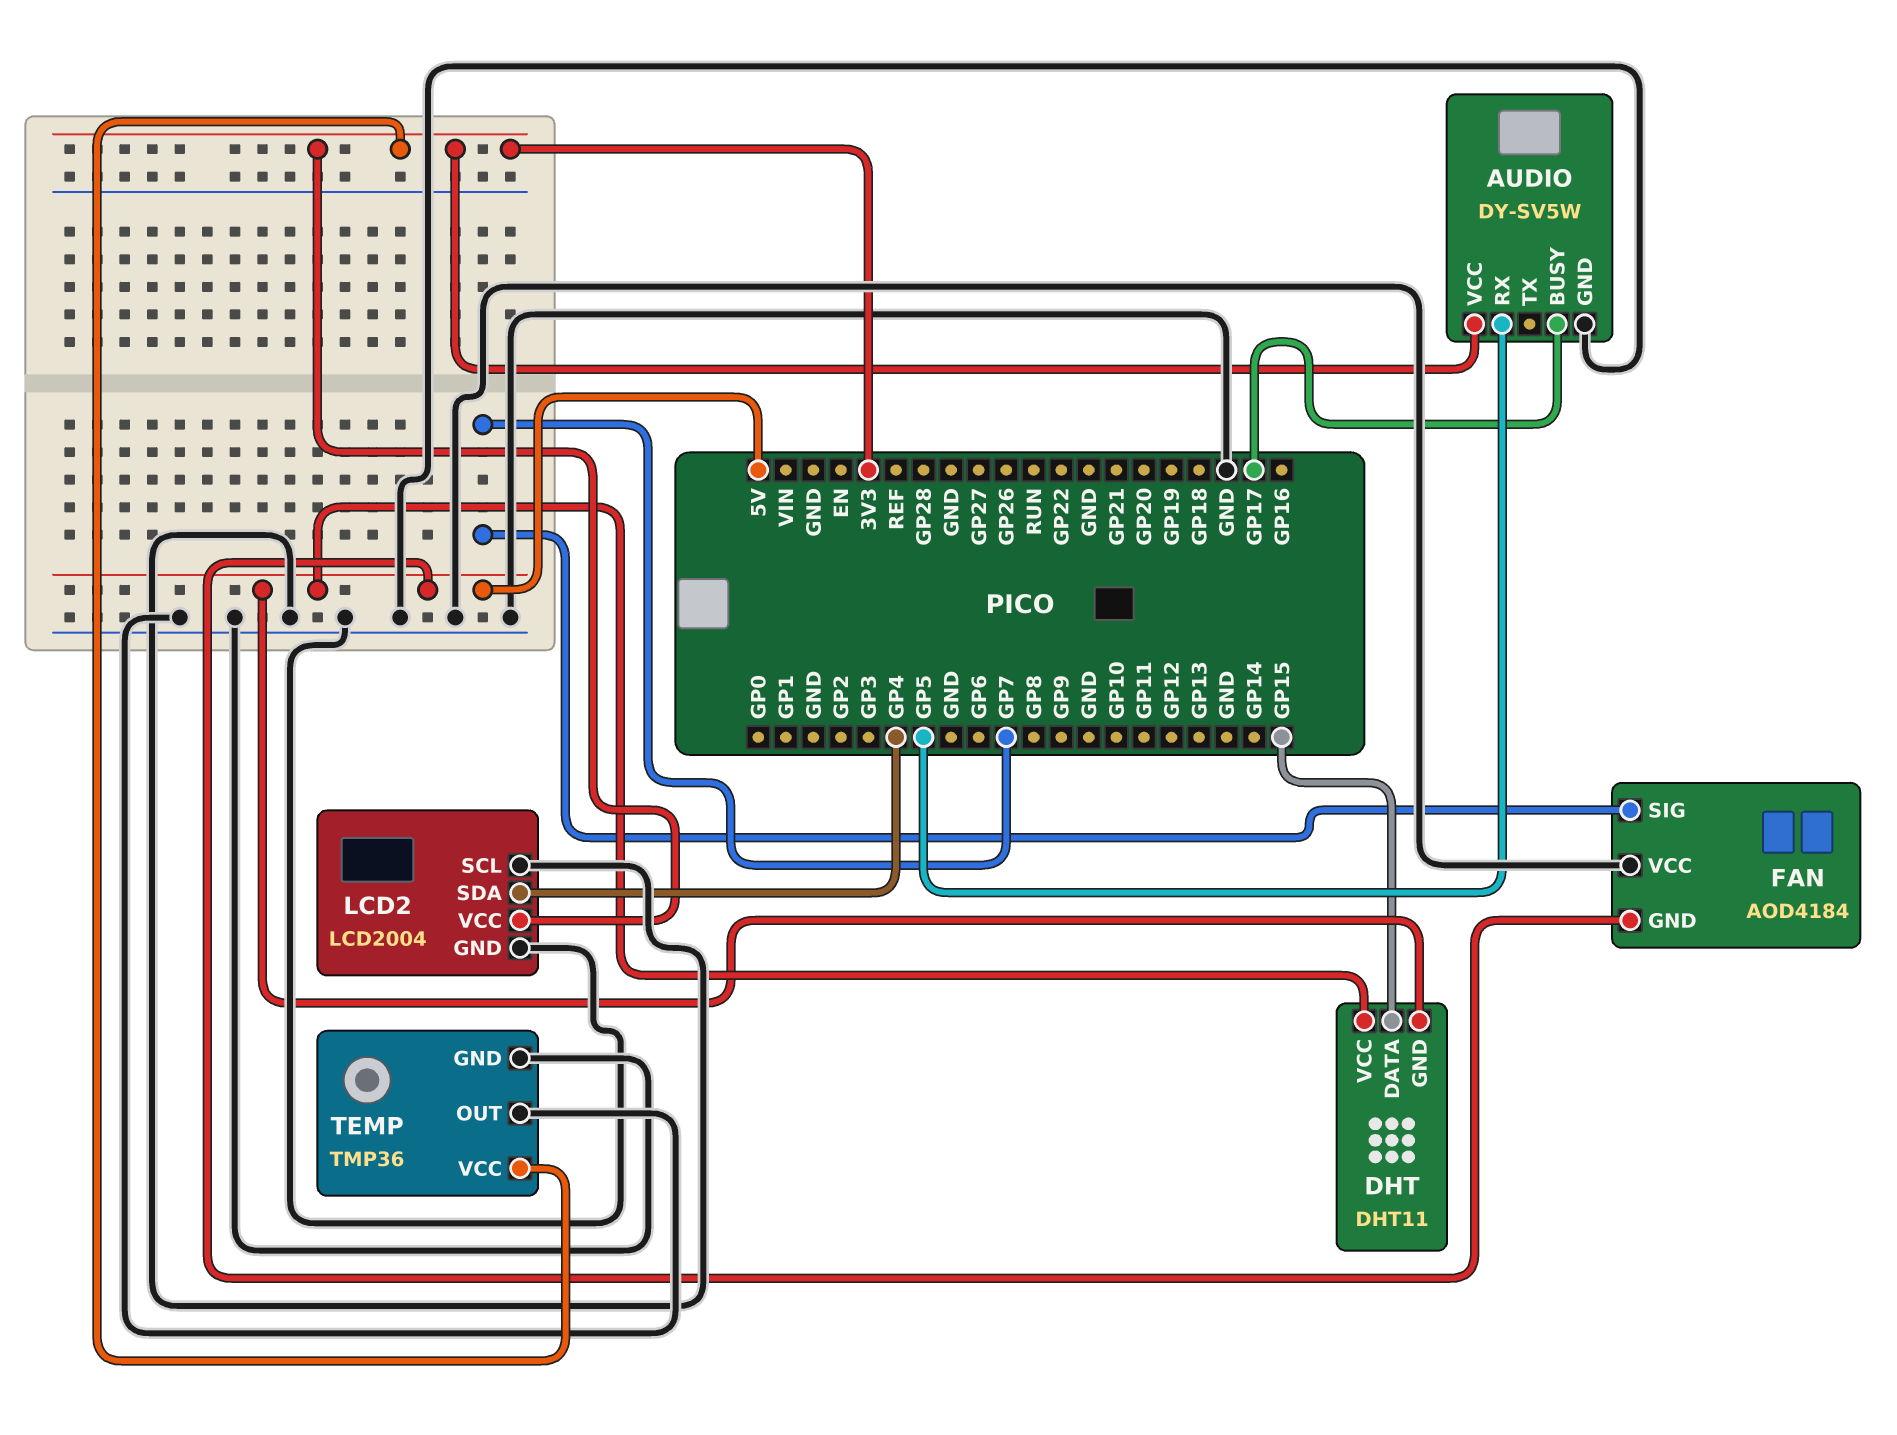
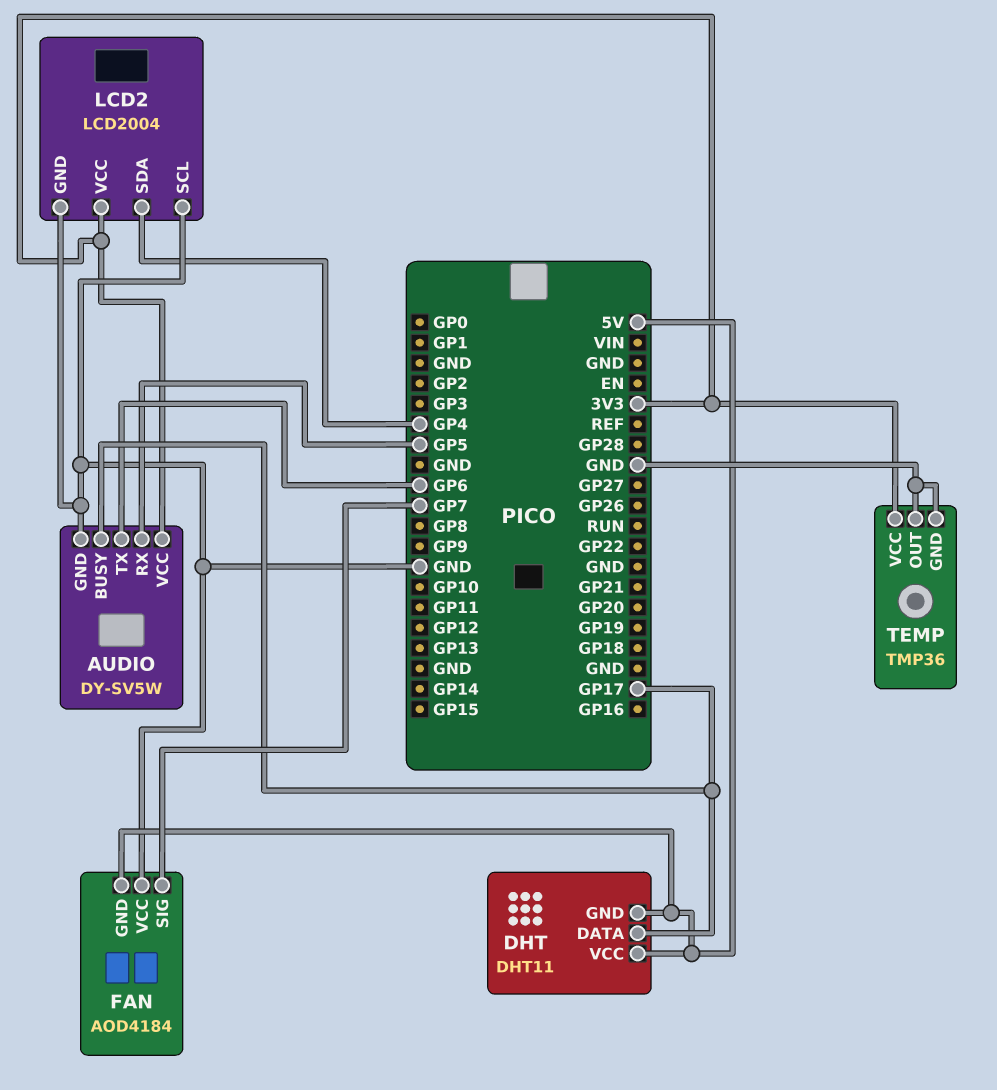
AUDIO pin TX: none -> GP6
DHT pin DATA: GP15 -> GP17

